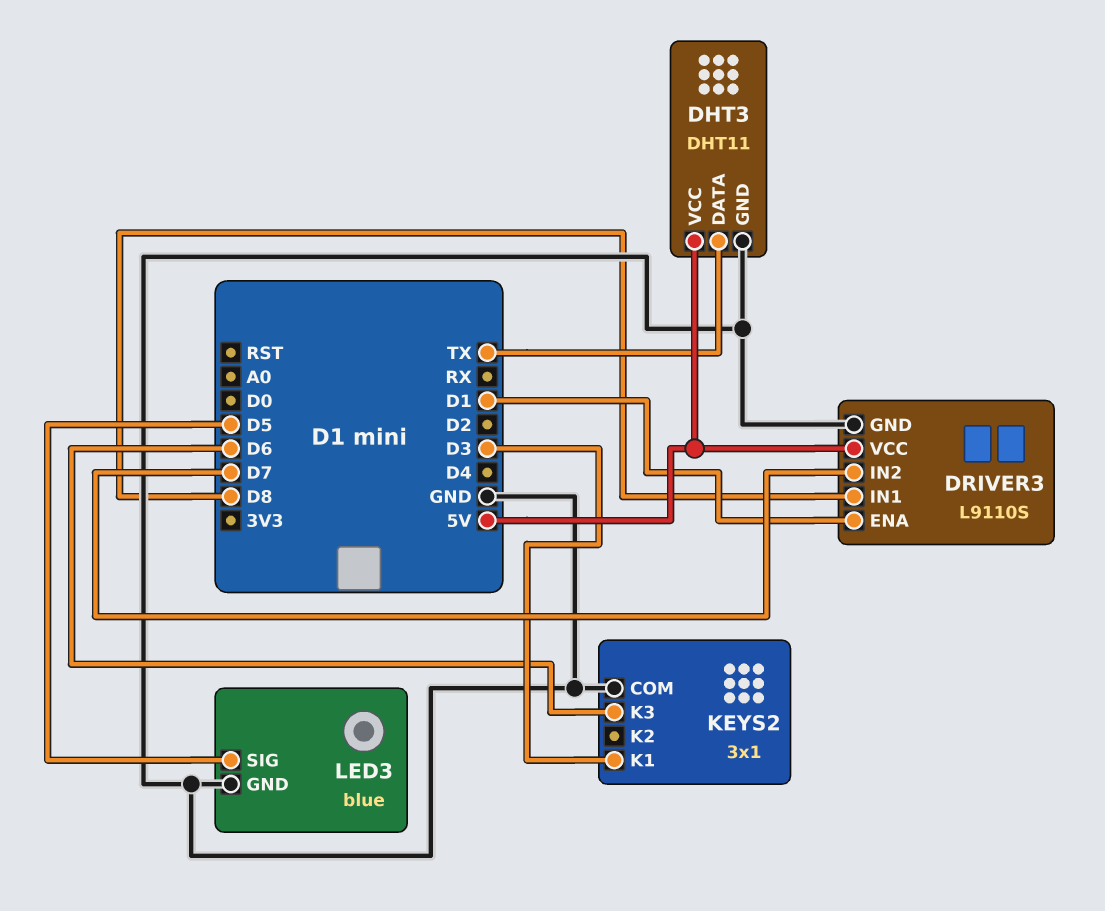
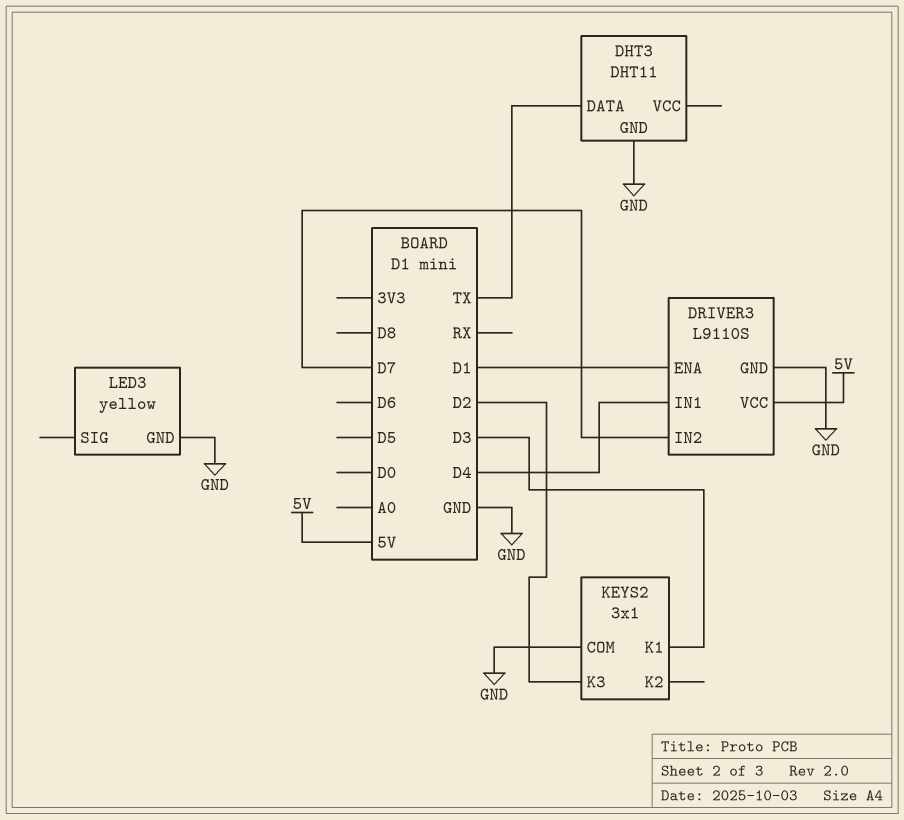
DHT3 pin VCC: 5V -> none
DRIVER3 pin IN1: D8 -> D4
KEYS2 pin K3: D6 -> D2
LED3: blue -> yellow
LED3 pin SIG: D5 -> none

